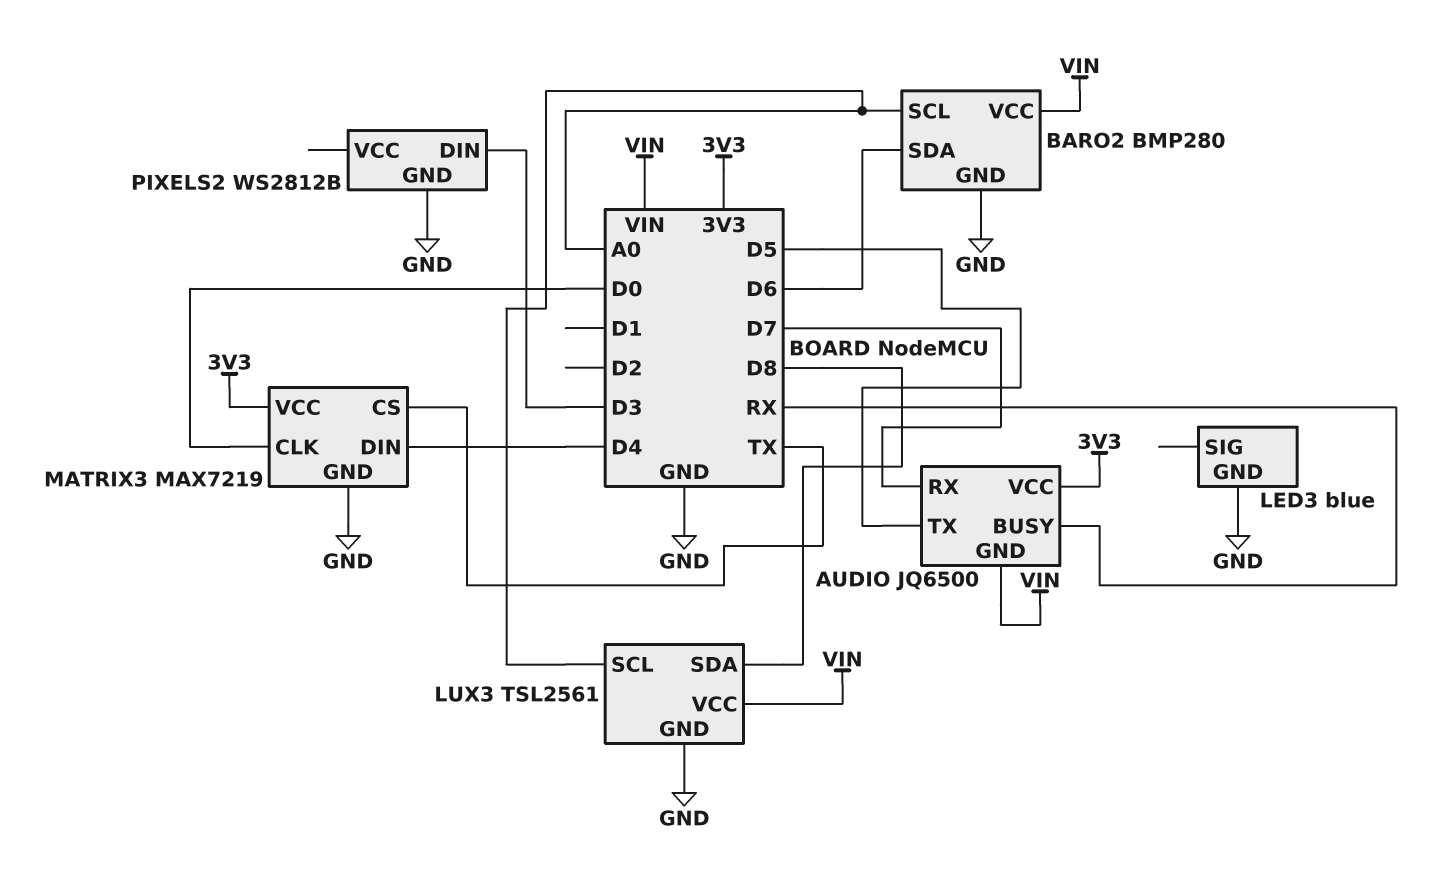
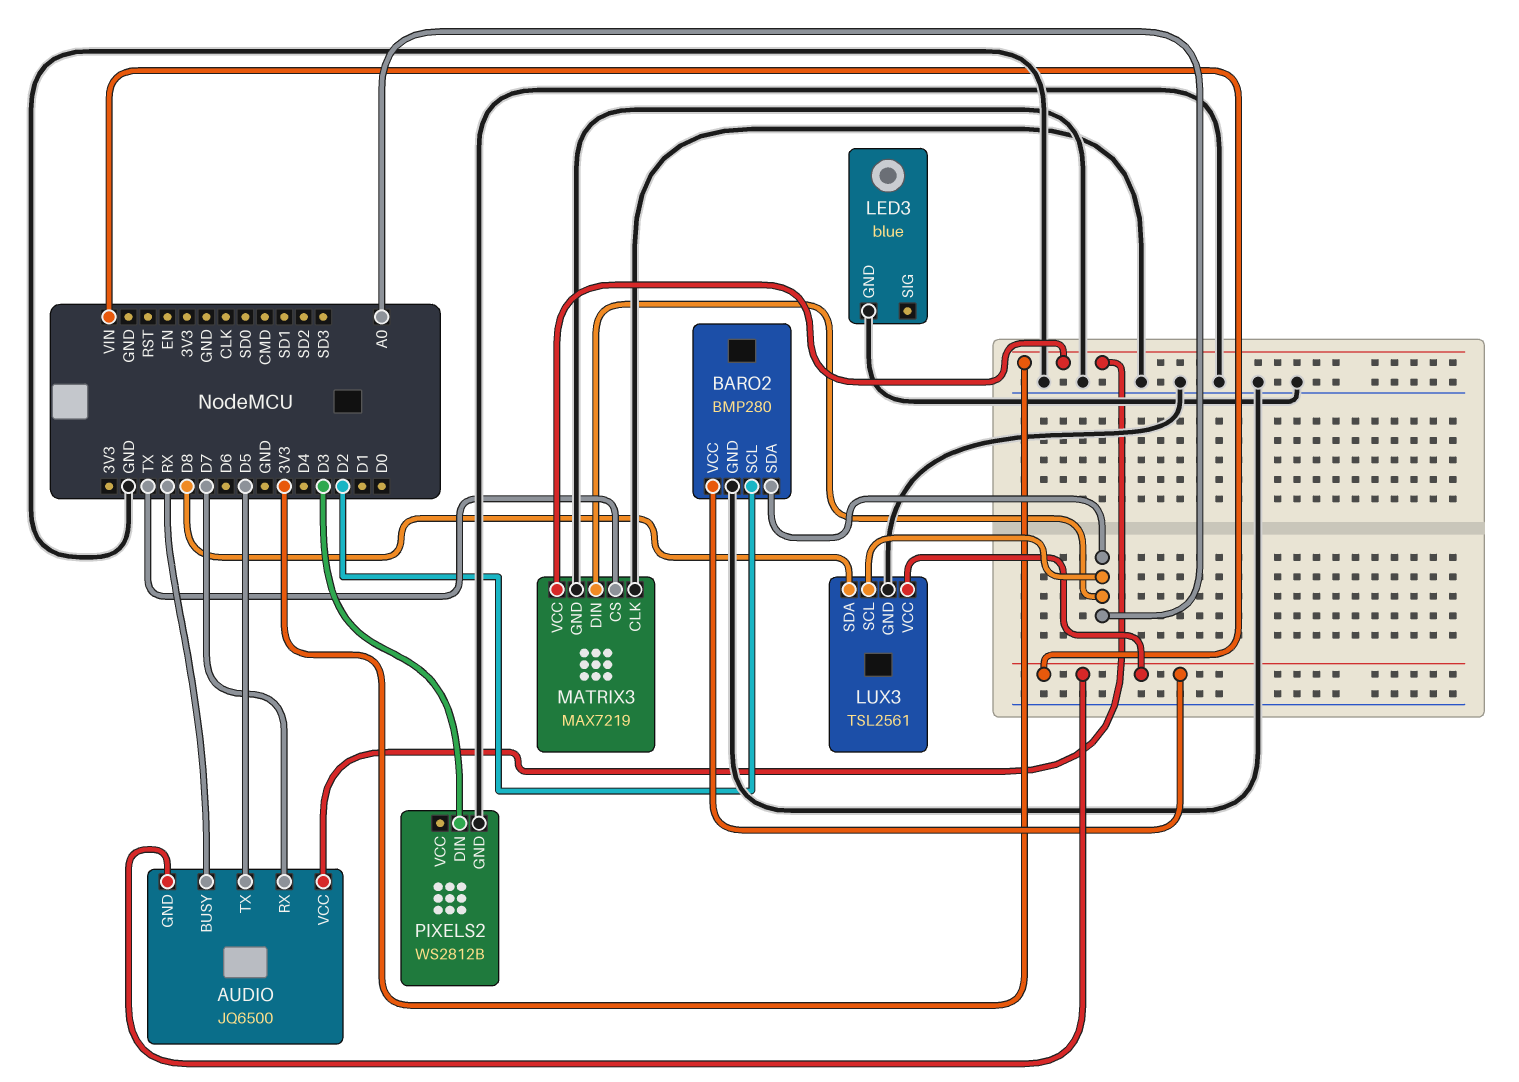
BARO2 pin SCL: A0 -> D2
BARO2 pin SDA: D6 -> A0
MATRIX3 pin CLK: D0 -> GND
MATRIX3 pin DIN: D4 -> A0

